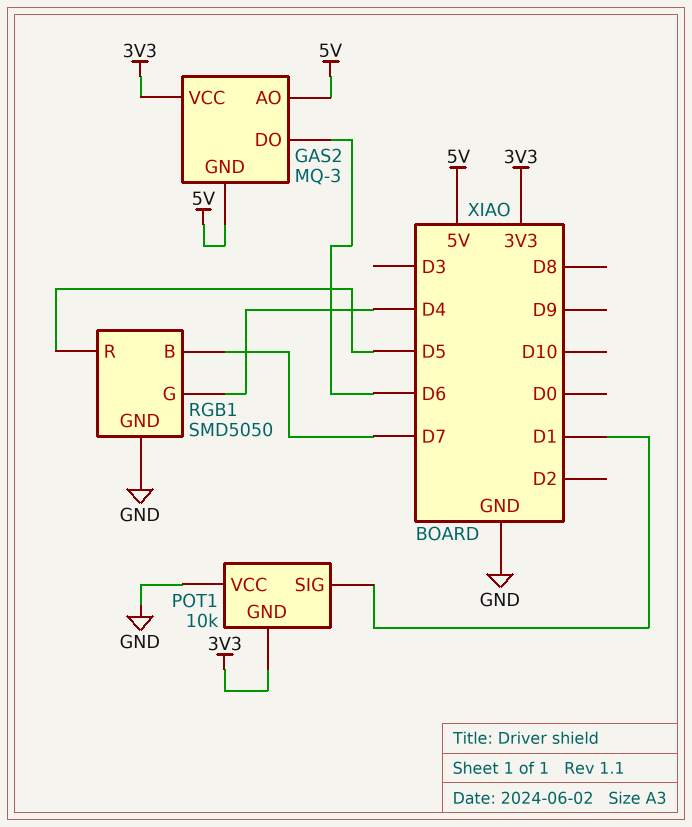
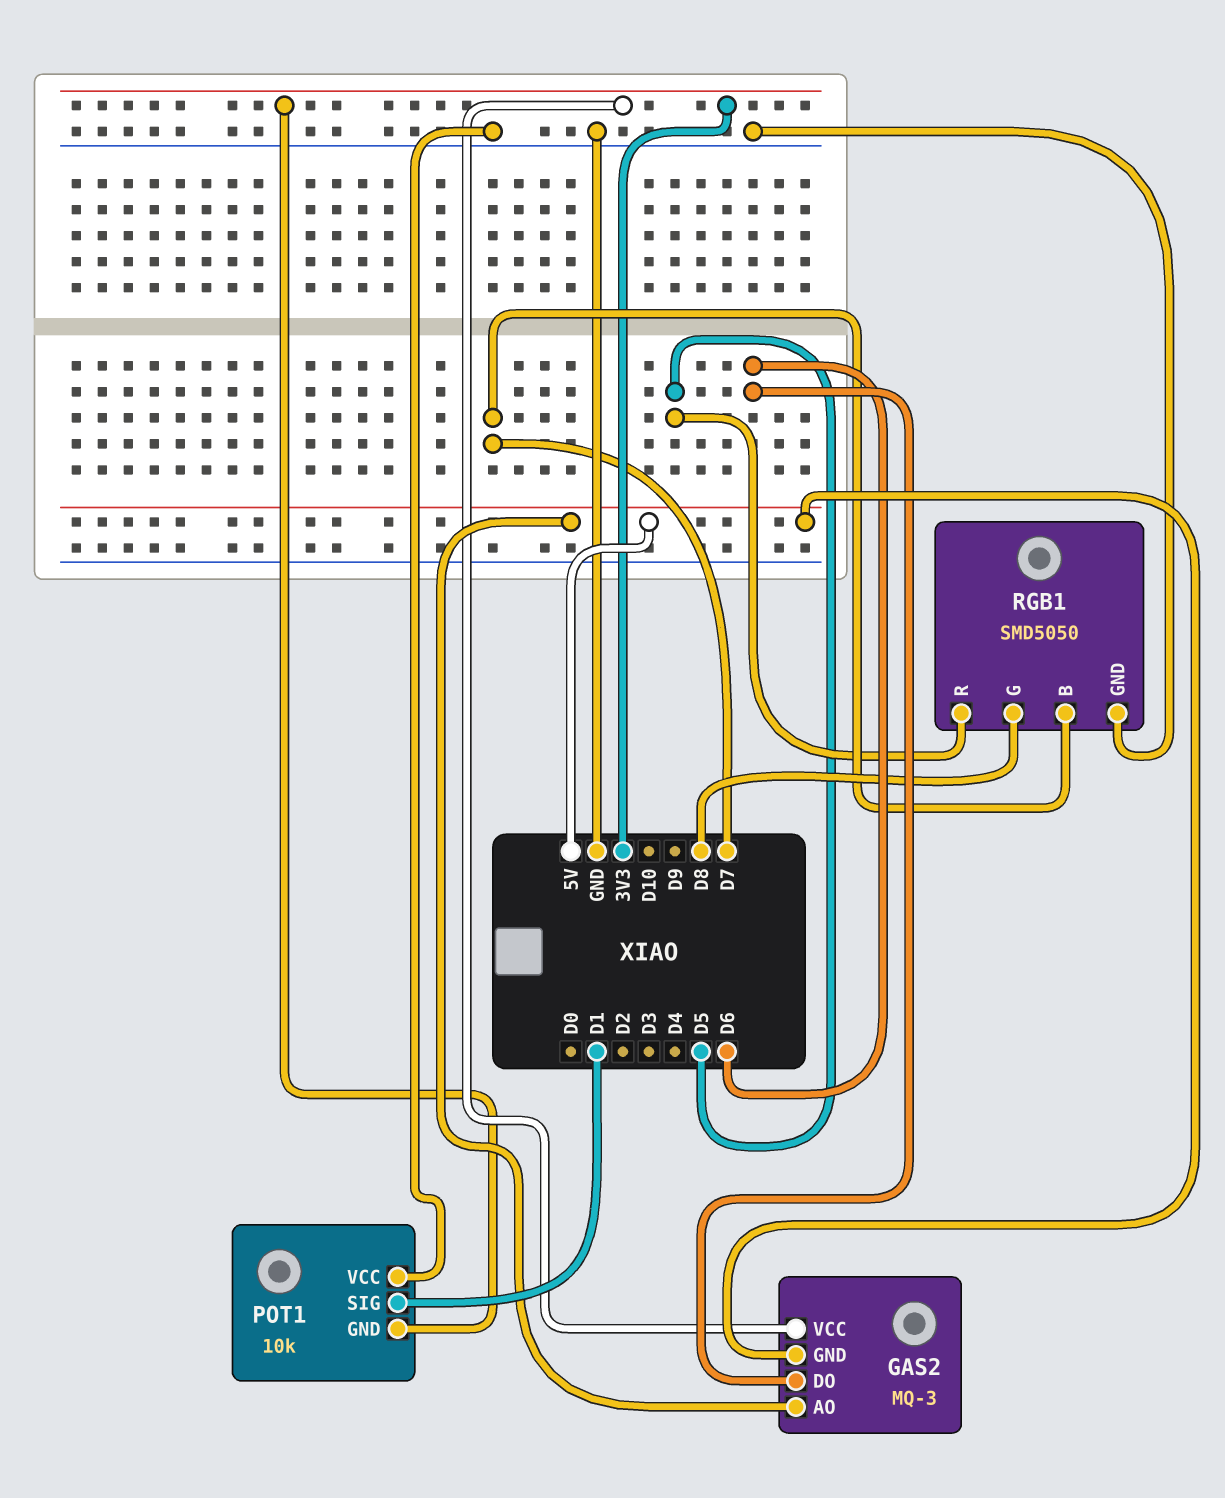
RGB1 pin G: D4 -> D8

